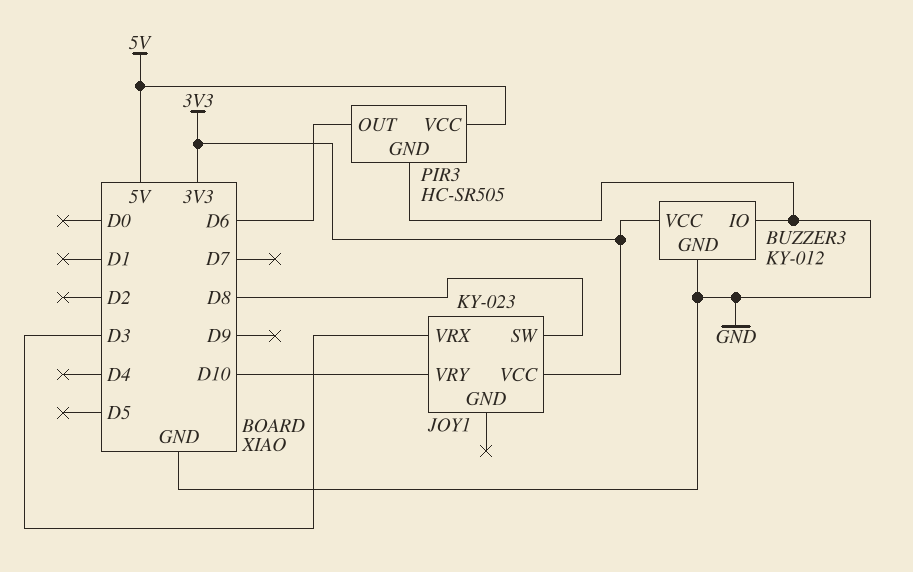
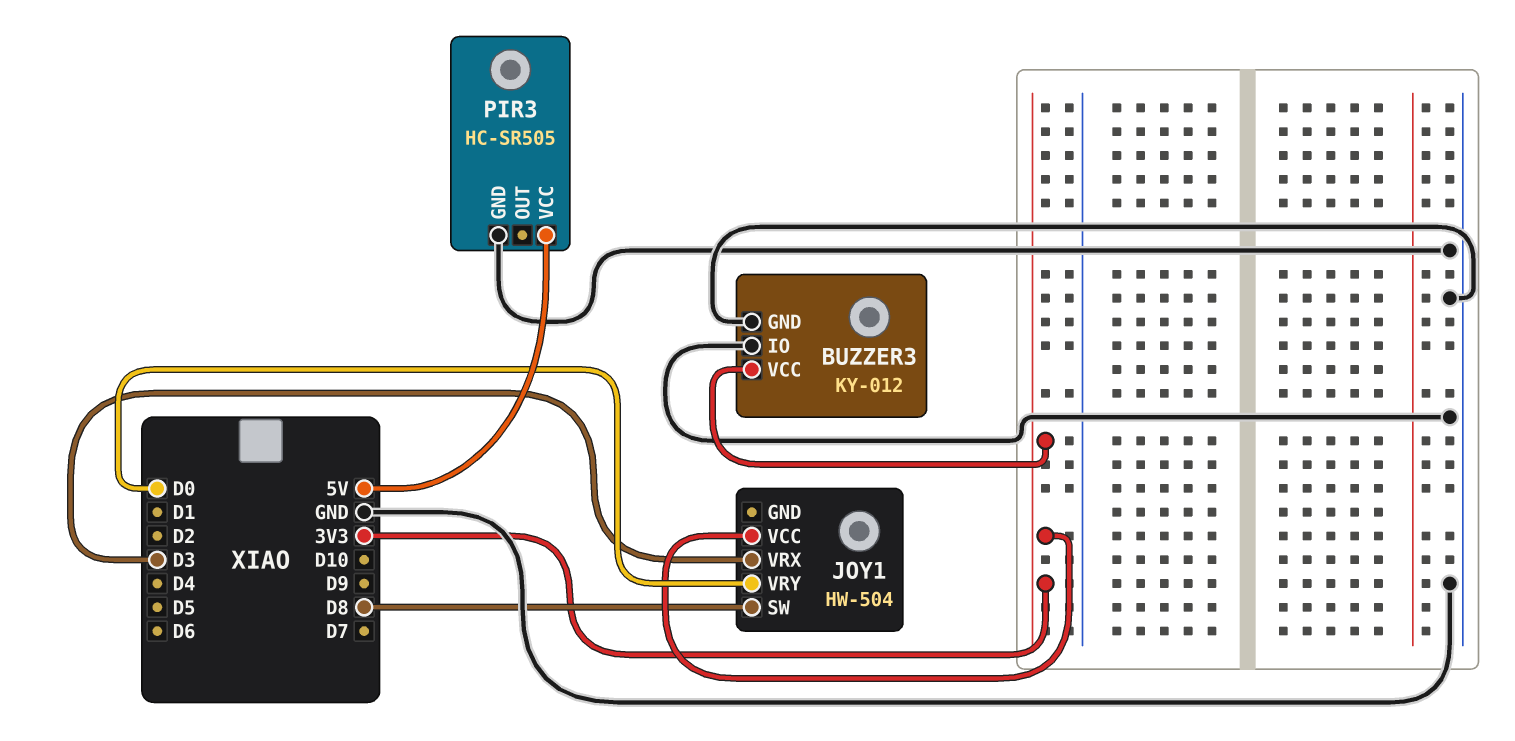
JOY1: KY-023 -> HW-504
JOY1 pin VRY: D10 -> D0
PIR3 pin OUT: D6 -> none

